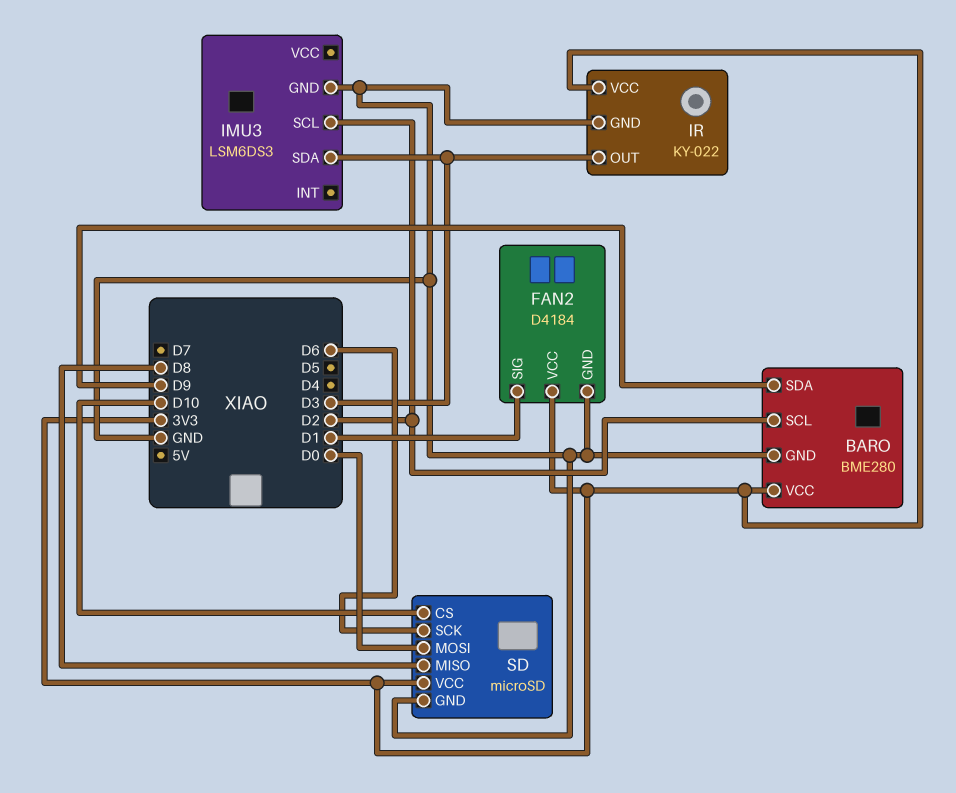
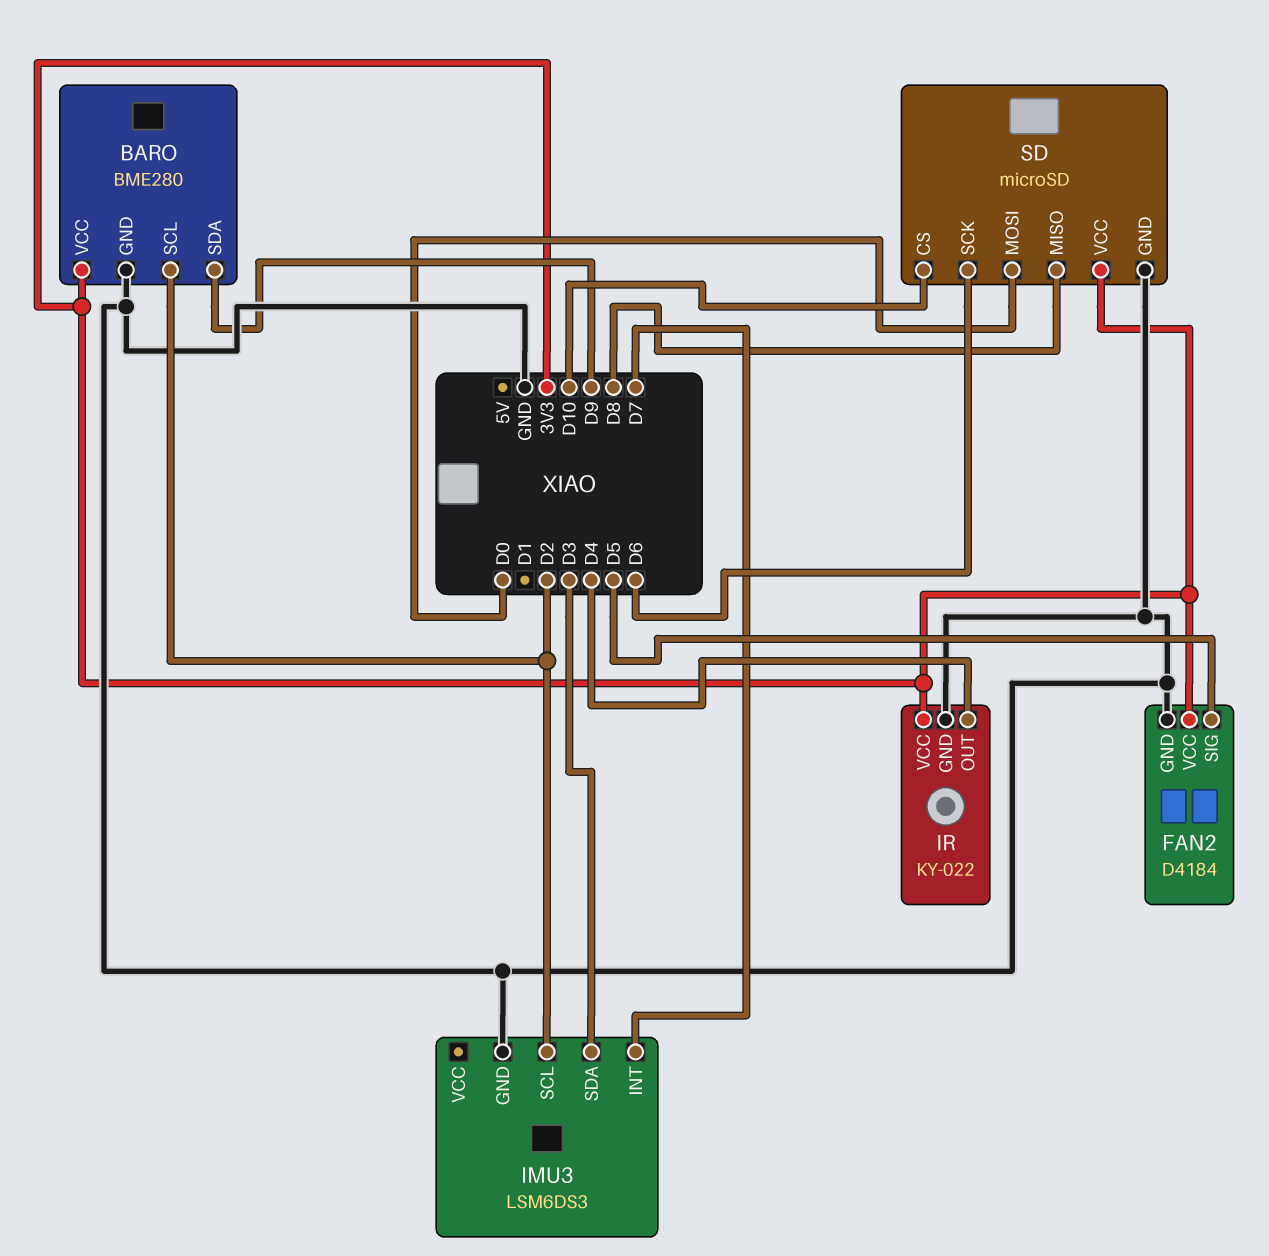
FAN2 pin SIG: D1 -> D5
IMU3 pin INT: none -> D7
IR pin OUT: D3 -> D4

